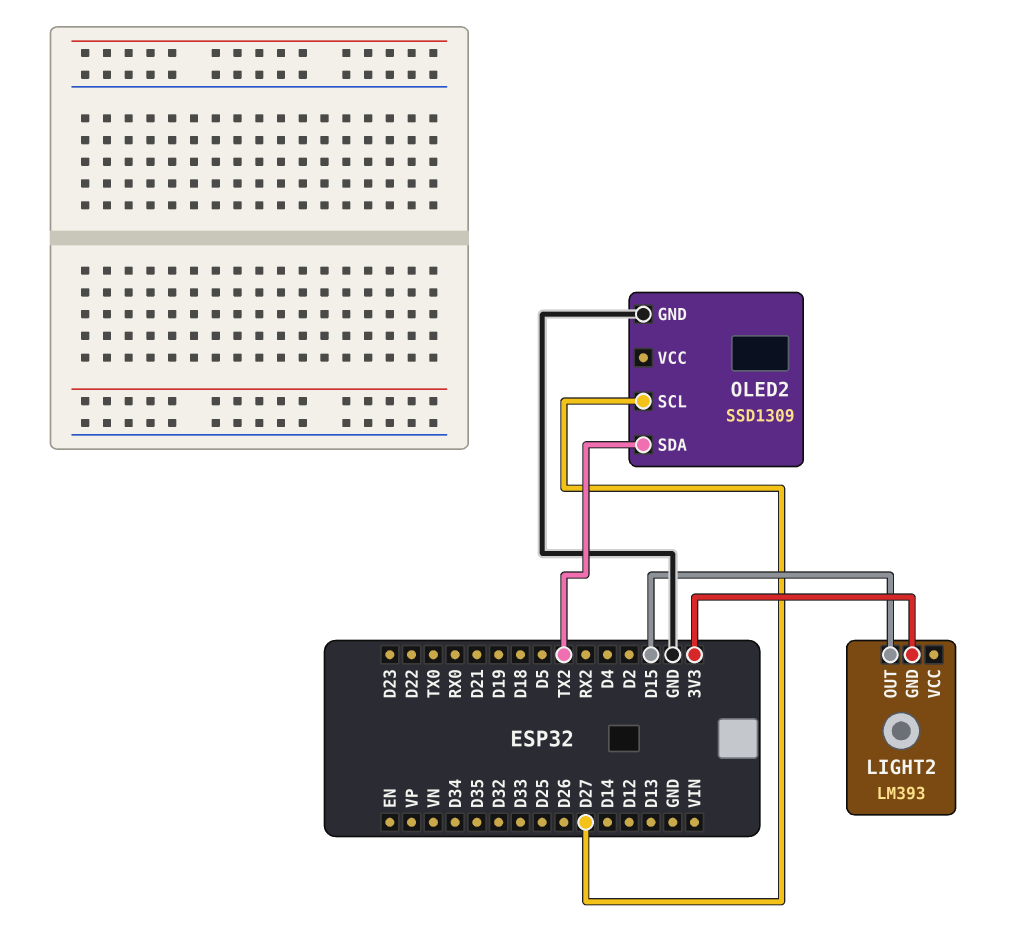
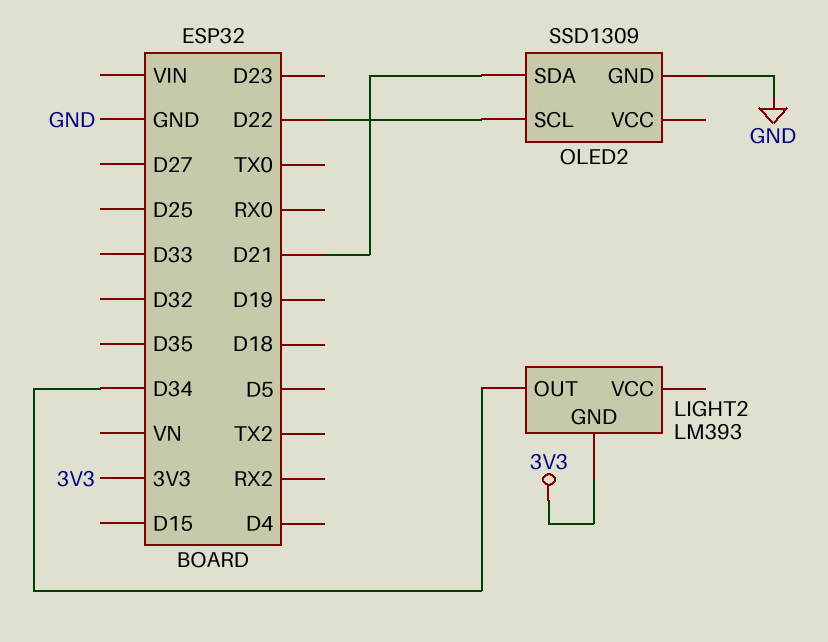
LIGHT2 pin OUT: D15 -> D34
OLED2 pin SCL: D27 -> D22
OLED2 pin SDA: TX2 -> D21

